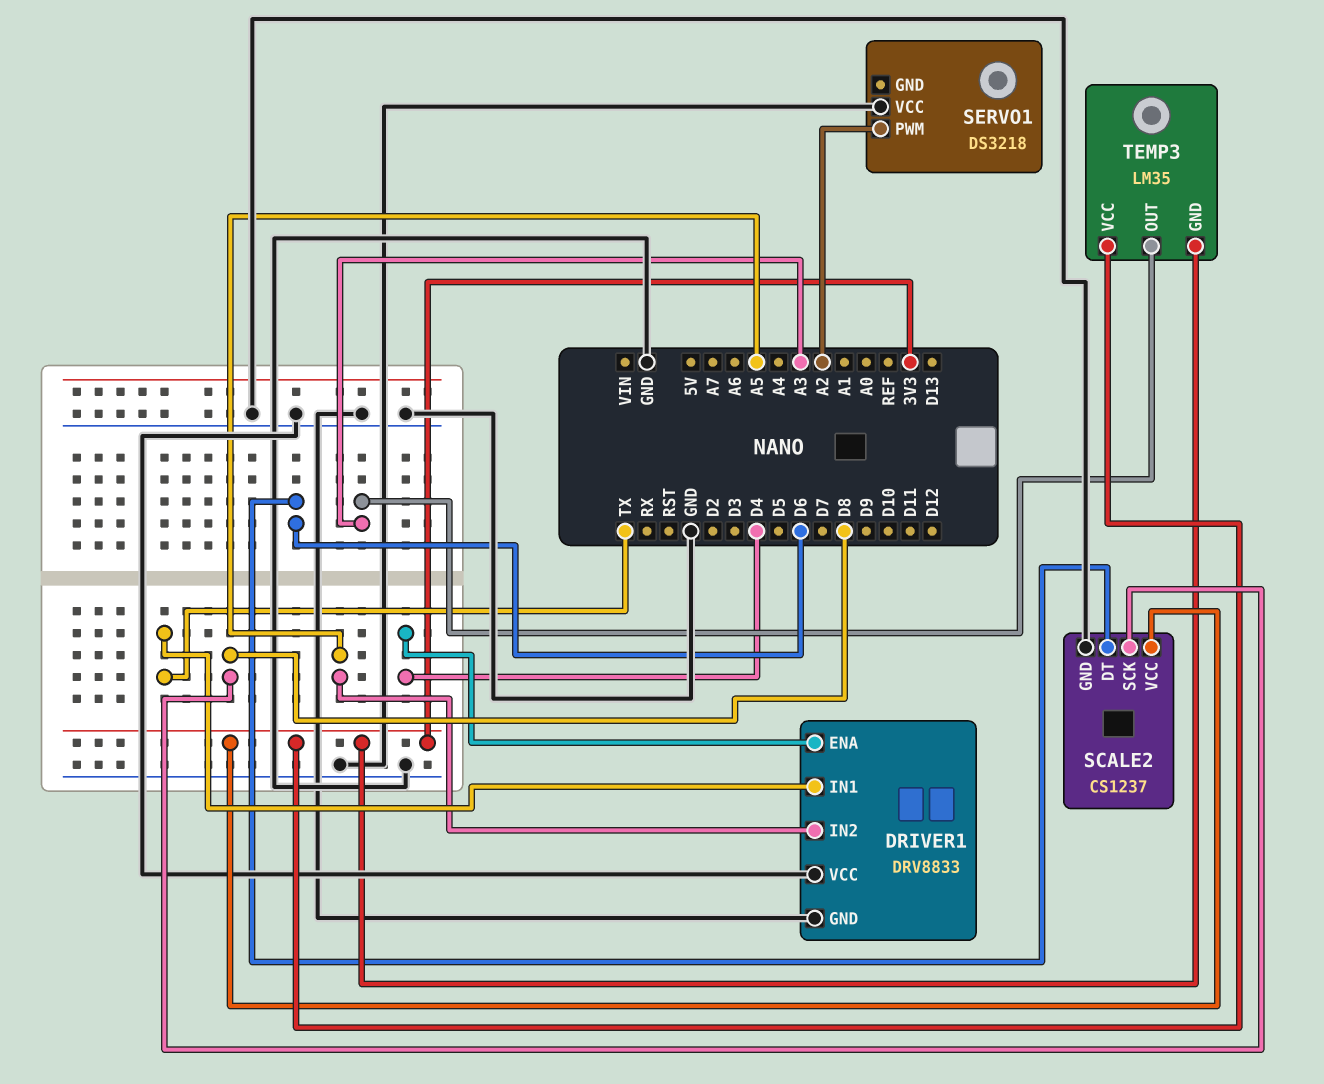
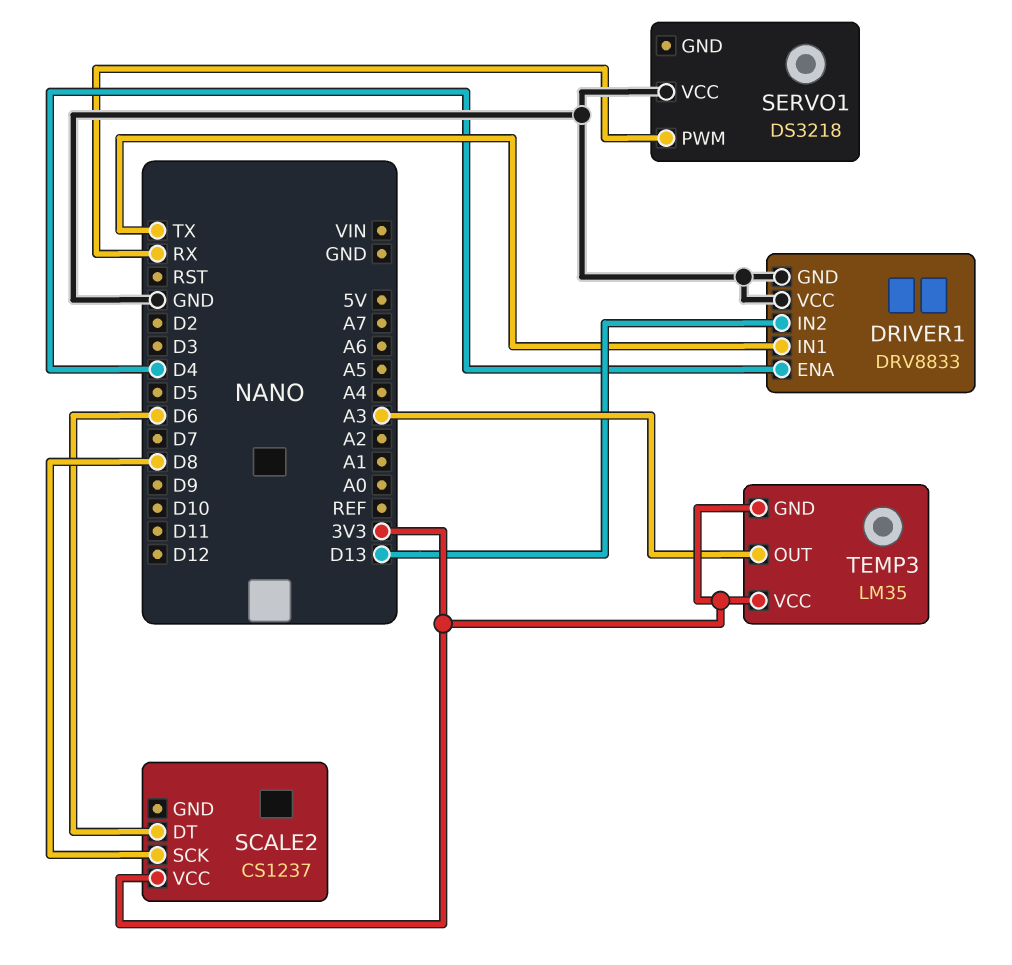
DRIVER1 pin IN2: A5 -> D13
SCALE2 pin GND: GND -> none
SERVO1 pin PWM: A2 -> RX

